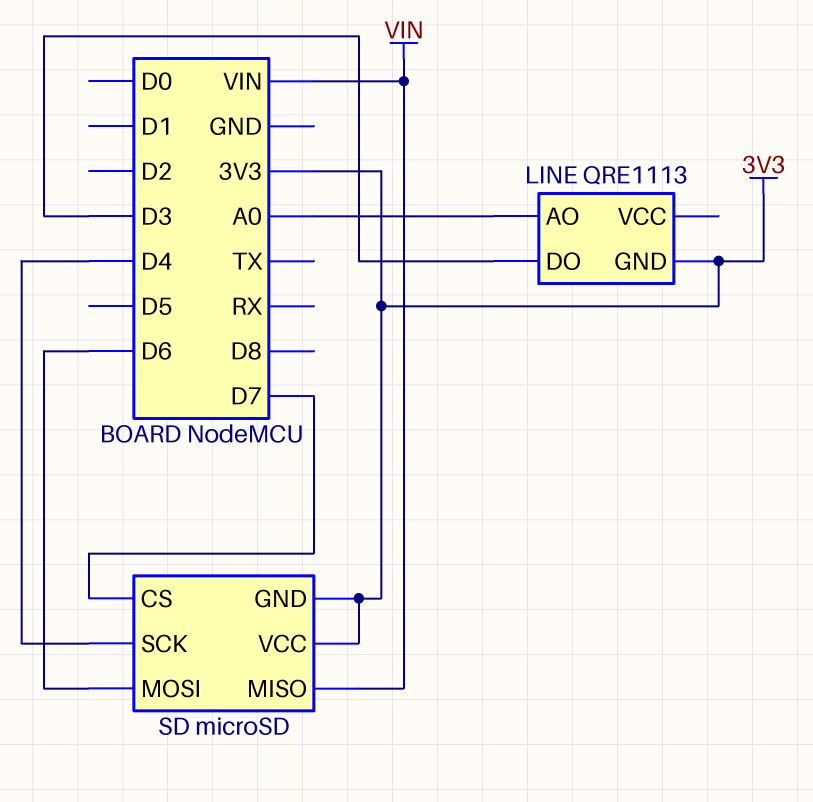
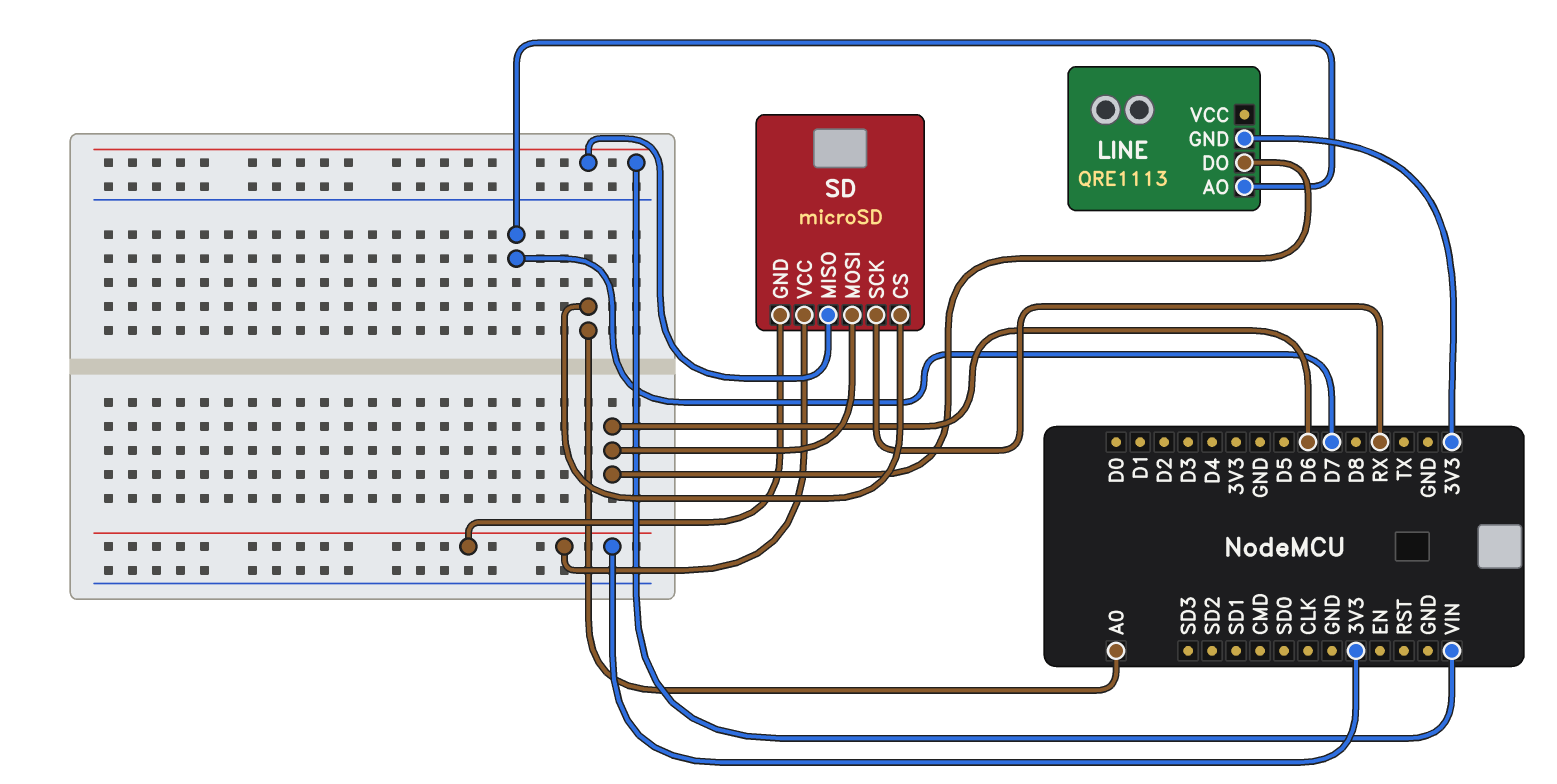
LINE pin AO: A0 -> D7
LINE pin DO: D3 -> D6
SD pin CS: D7 -> A0
SD pin SCK: D4 -> RX

